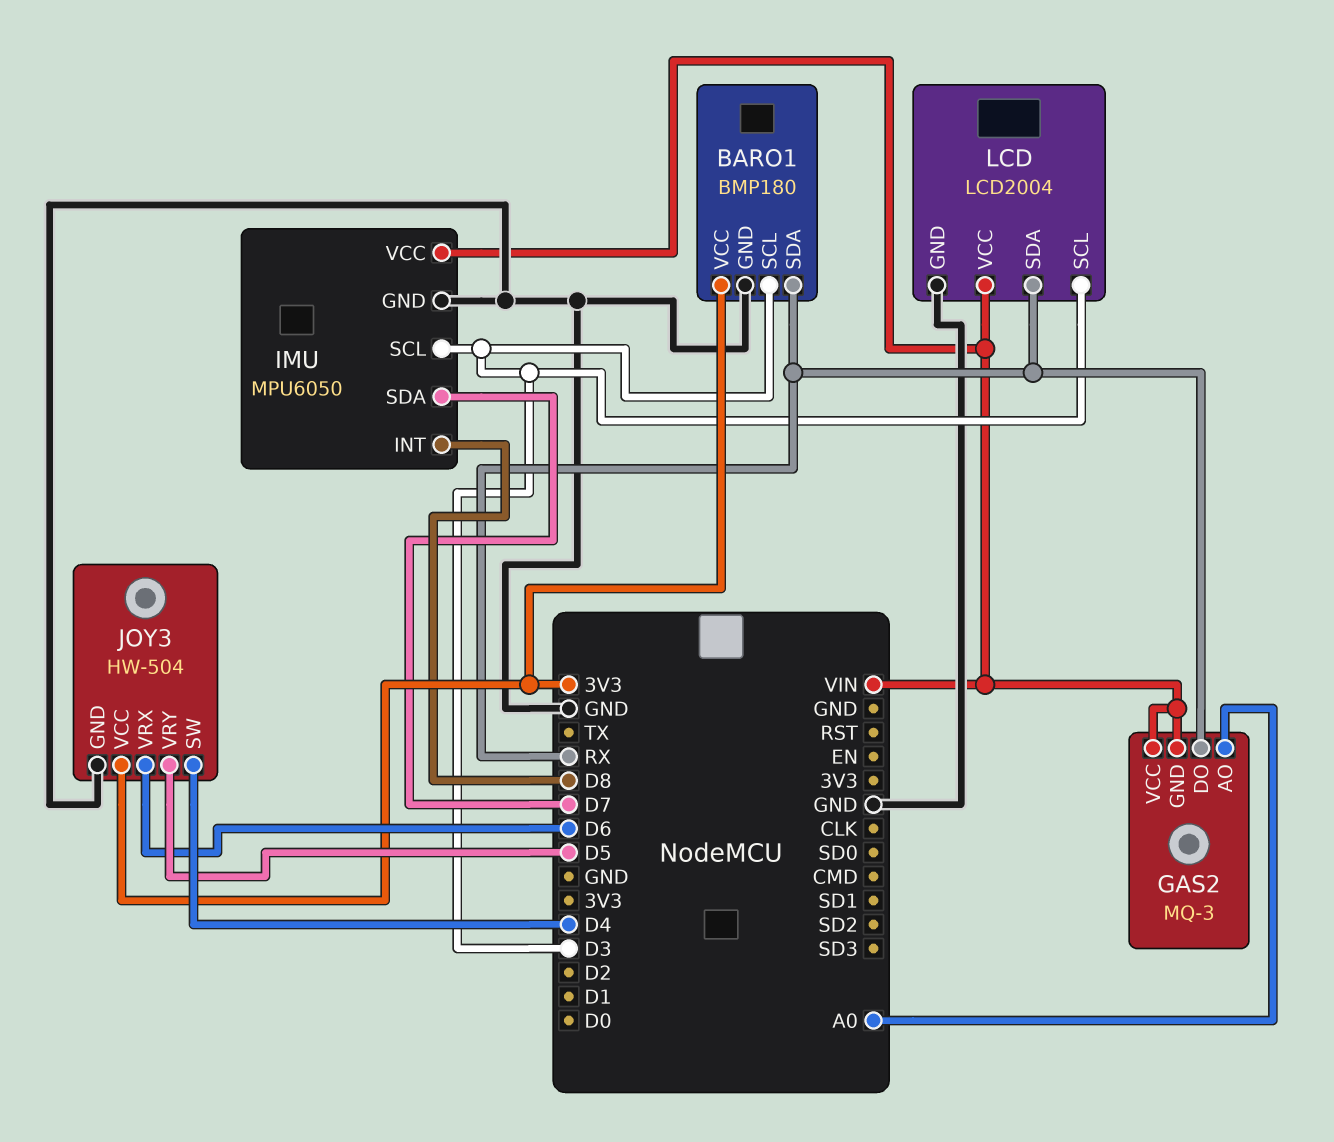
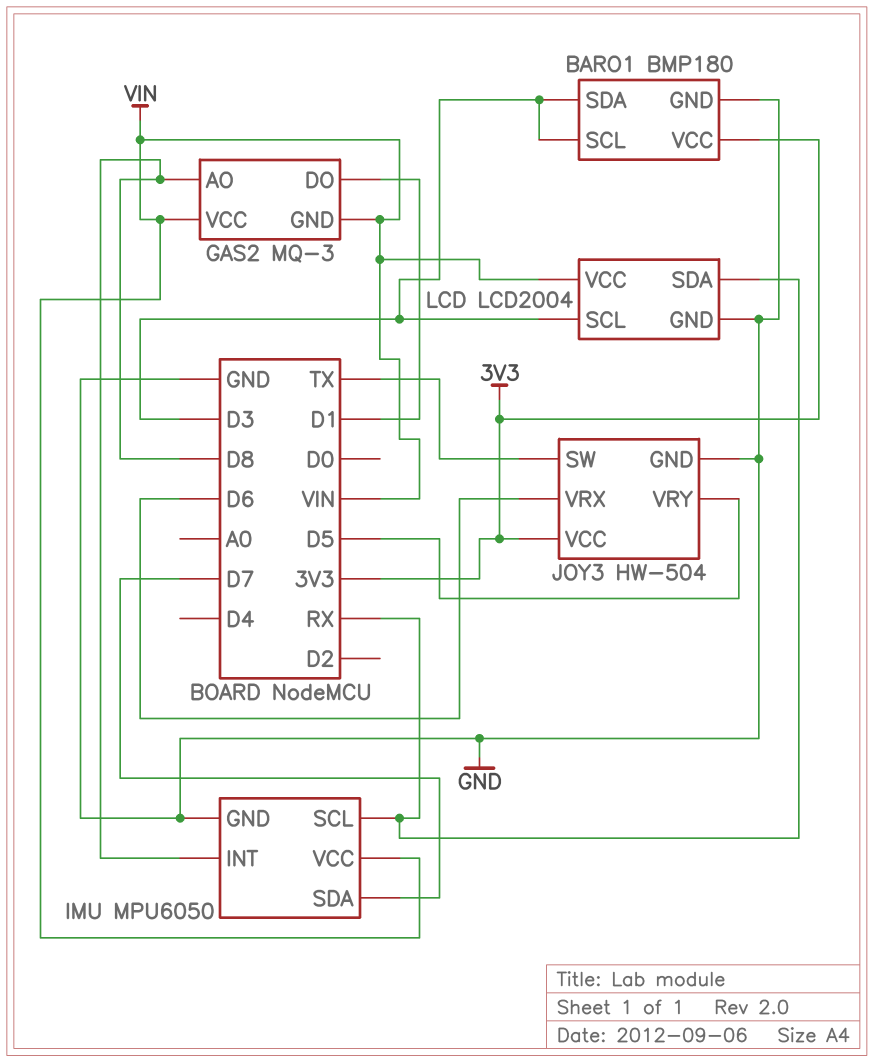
BARO1 pin SDA: RX -> D3
GAS2 pin AO: A0 -> D8
GAS2 pin DO: RX -> D1
IMU pin SCL: D3 -> RX
JOY3 pin SW: D4 -> TX

